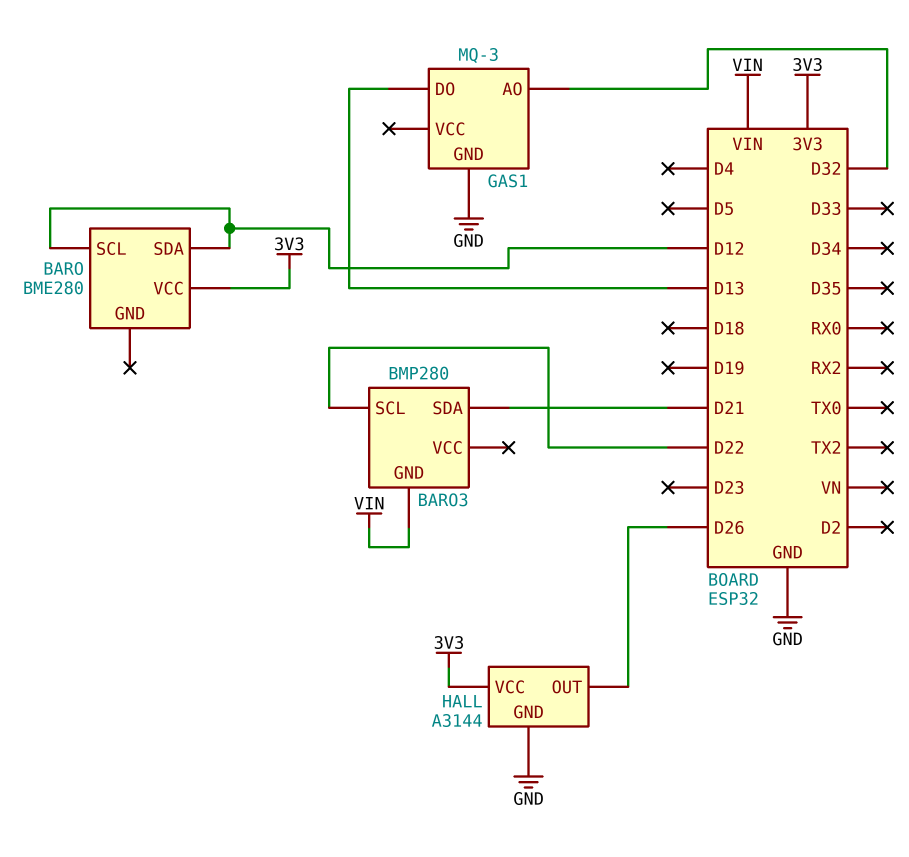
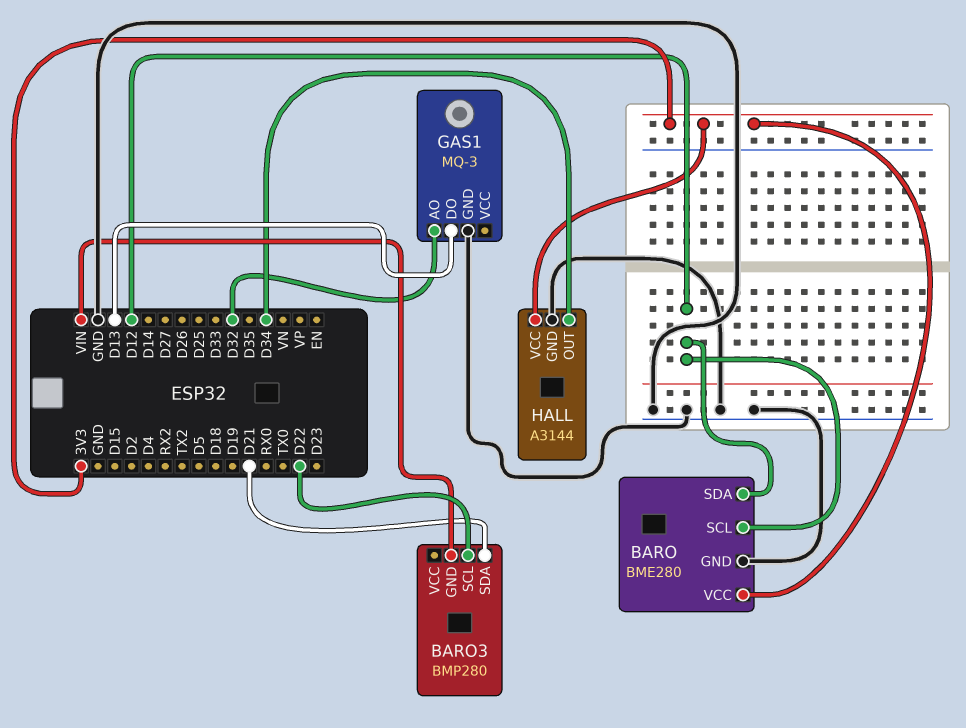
BARO pin GND: none -> GND
HALL pin OUT: D26 -> D34

